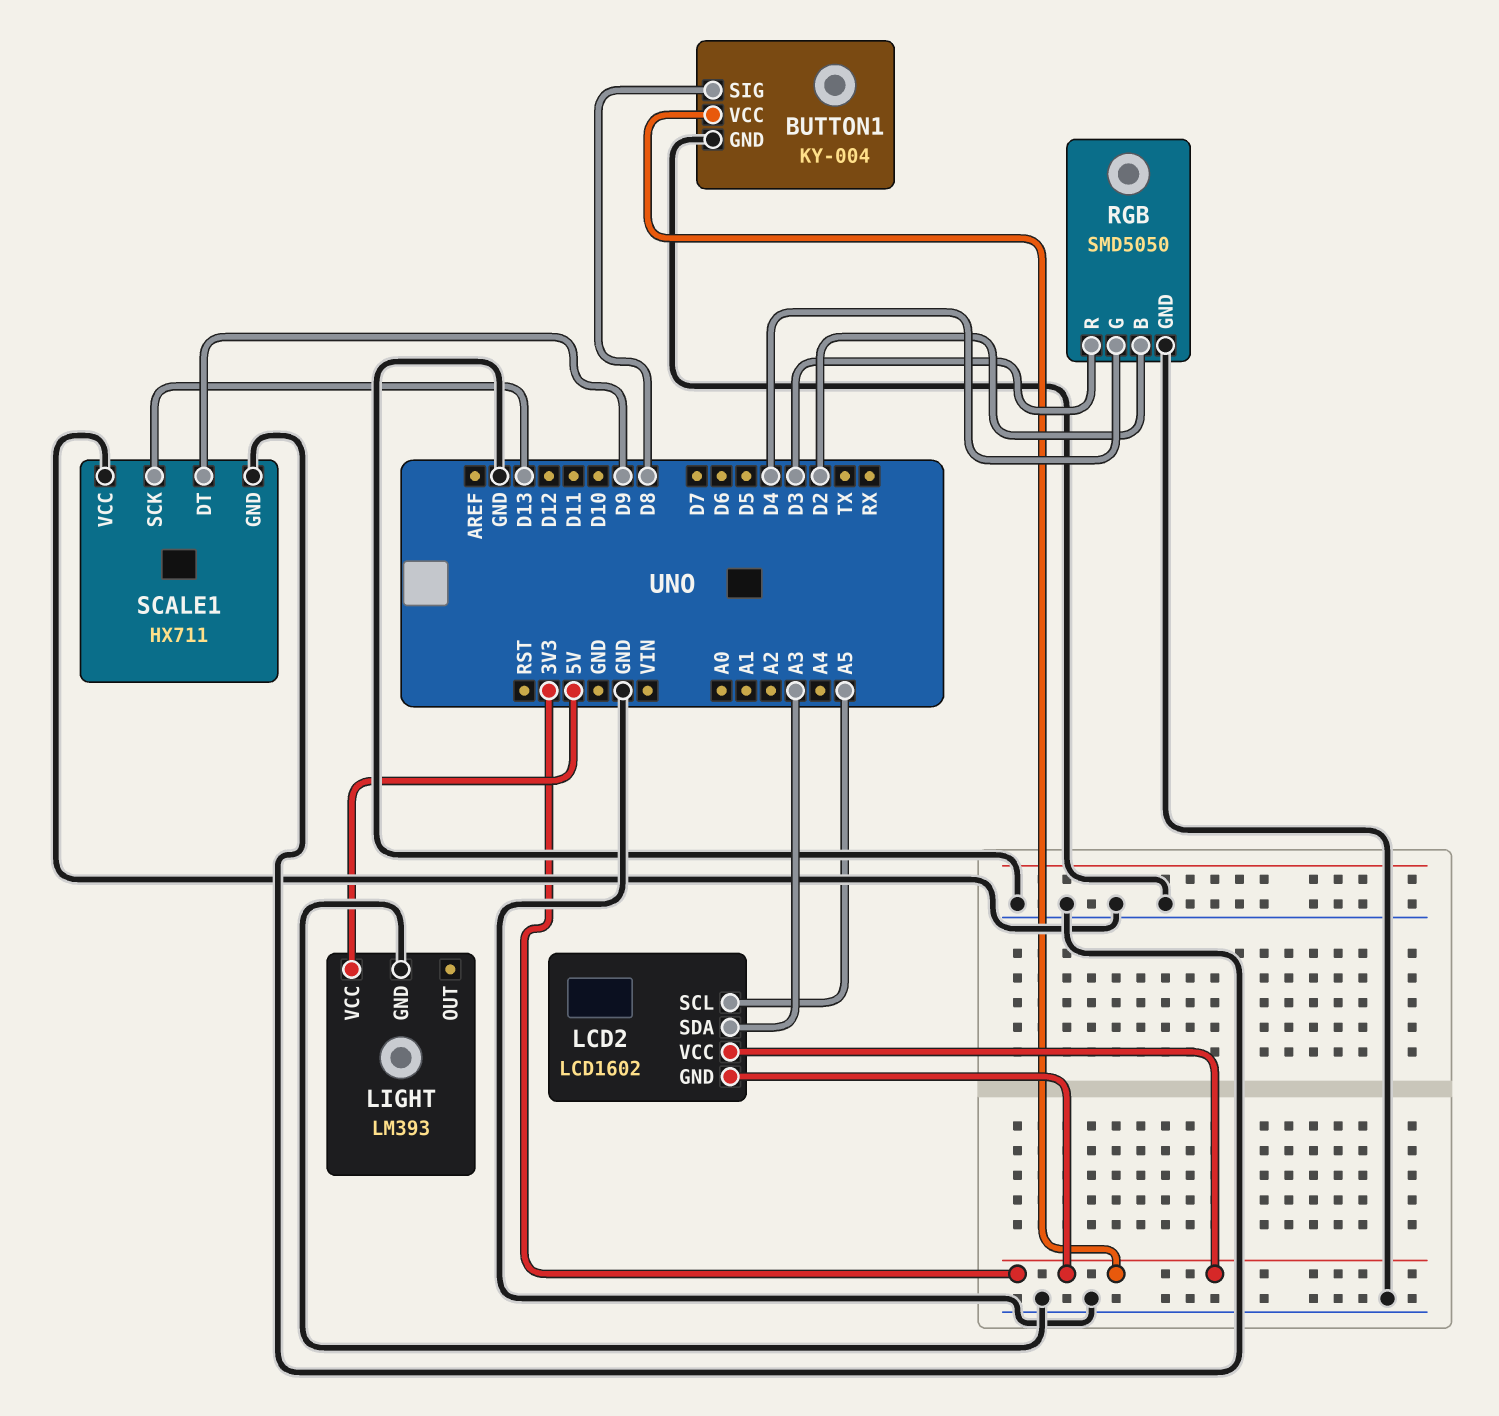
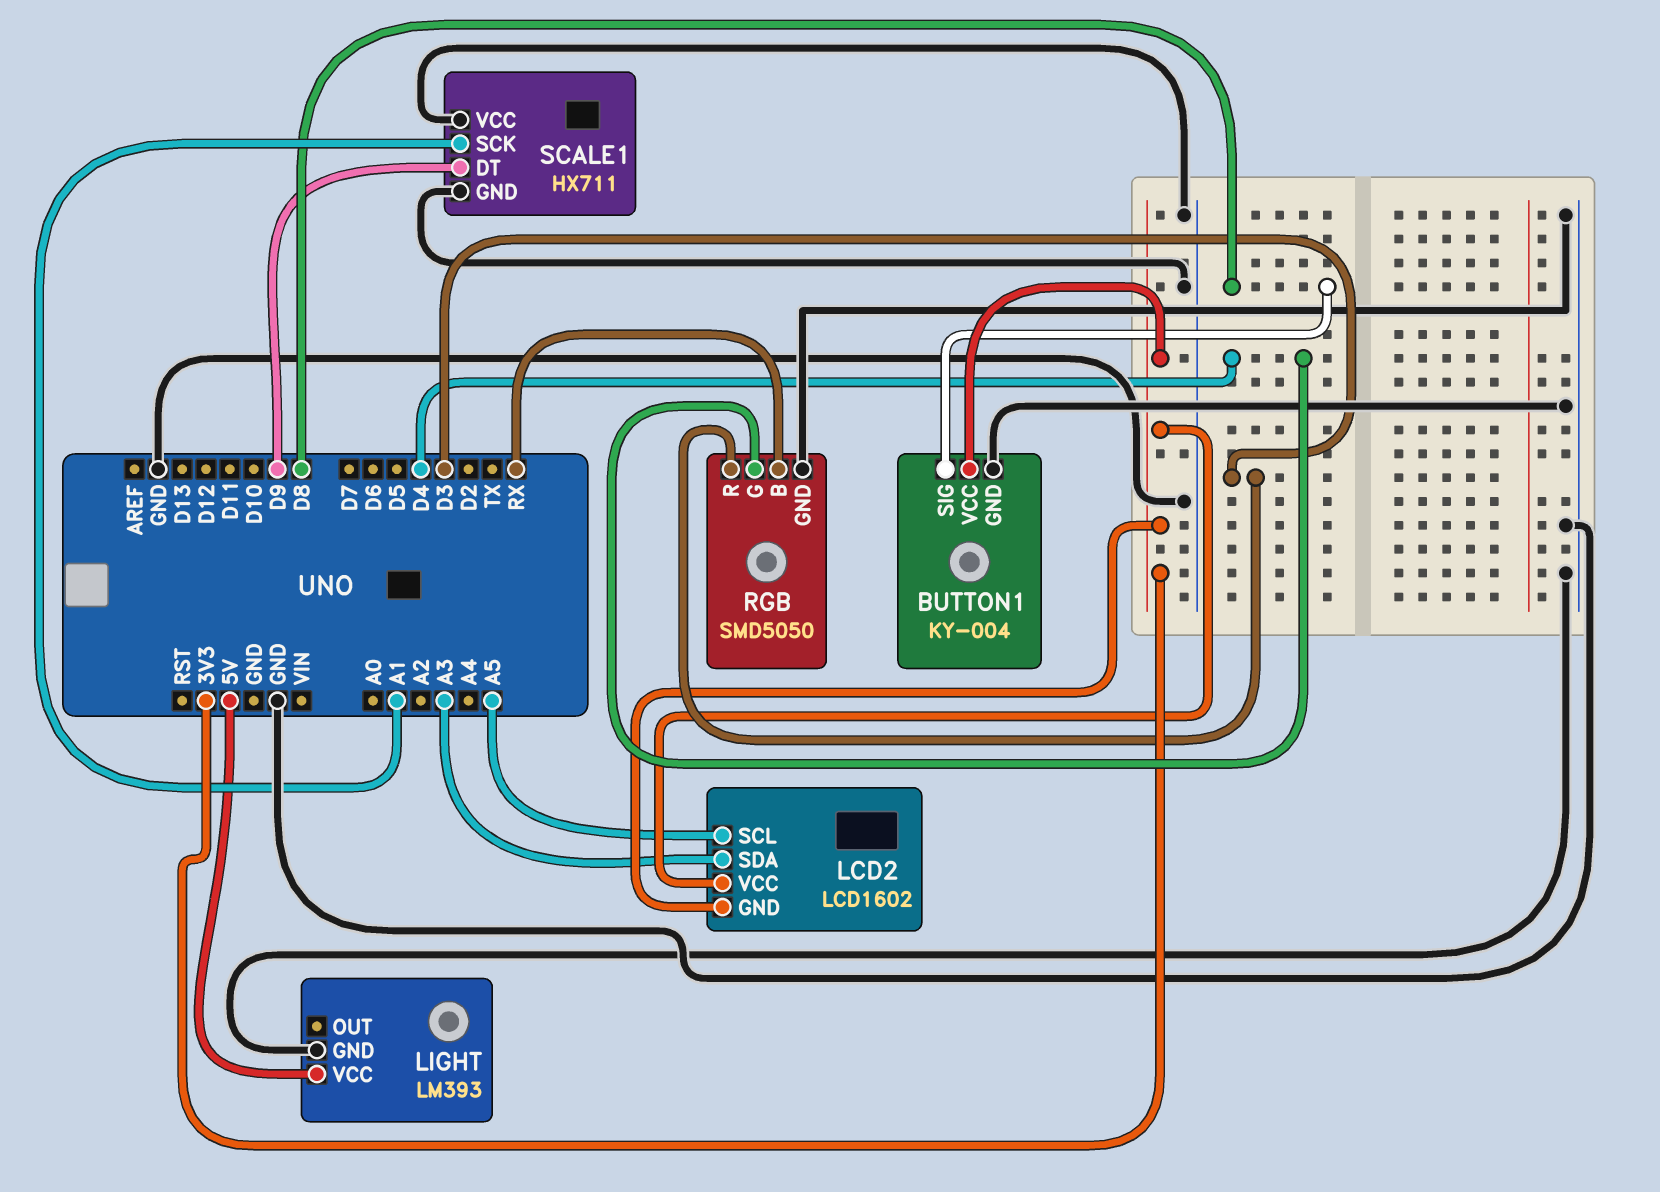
RGB pin B: D2 -> RX
SCALE1 pin SCK: D13 -> A1

